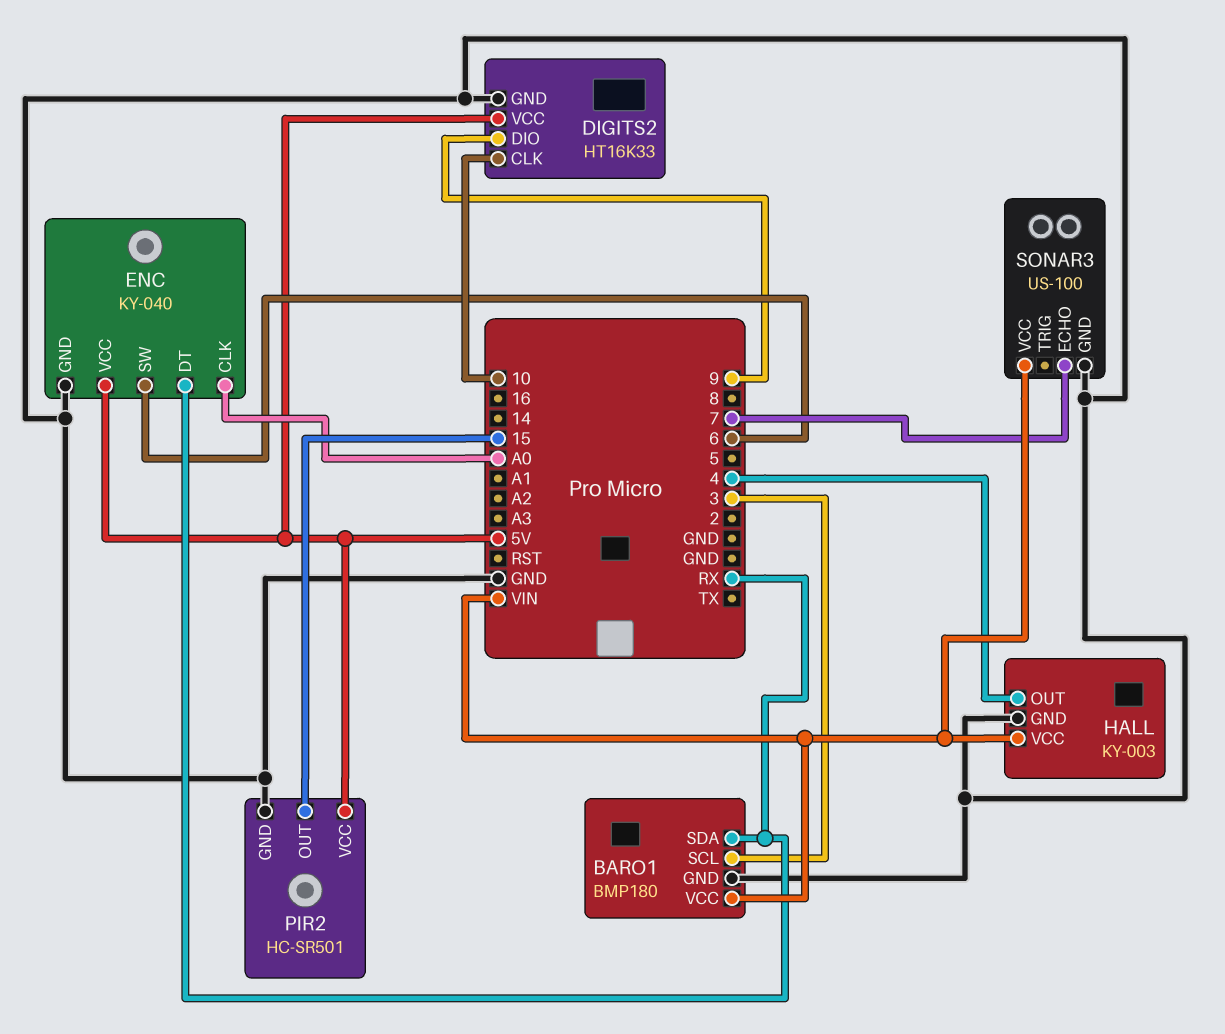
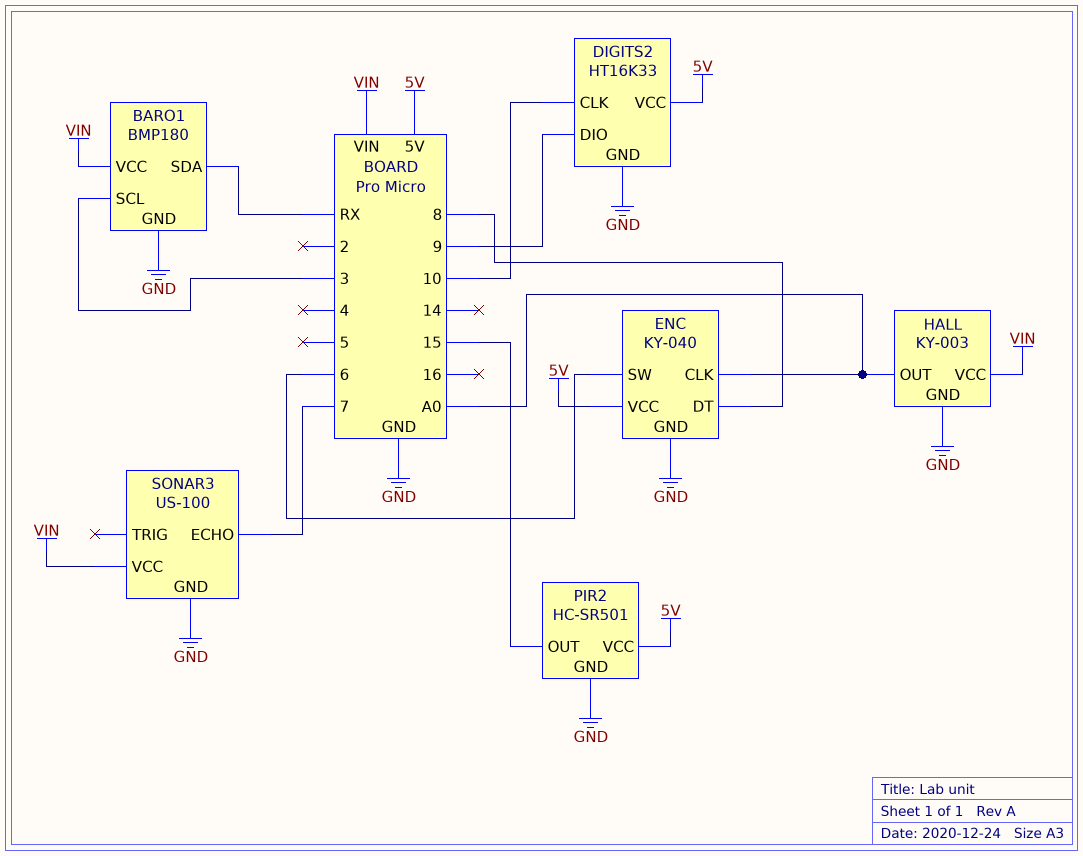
ENC pin DT: RX -> 8
HALL pin OUT: 4 -> A0

